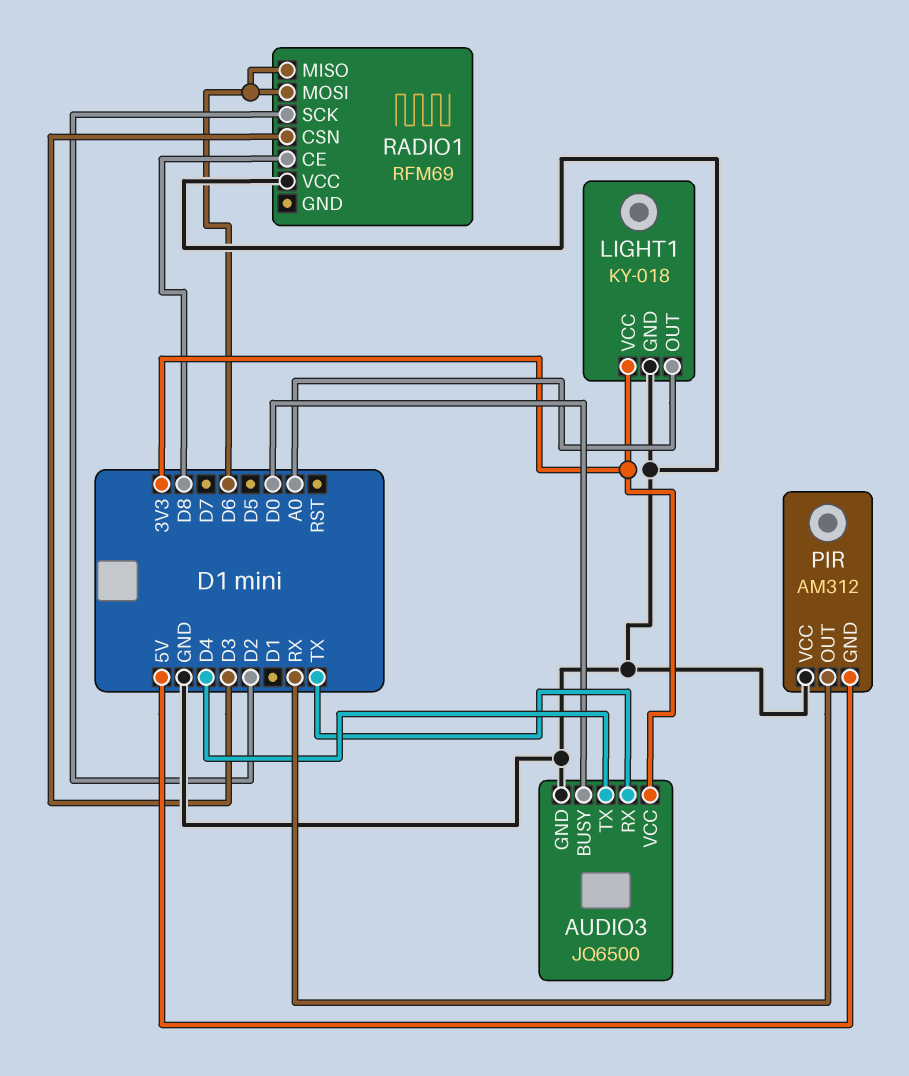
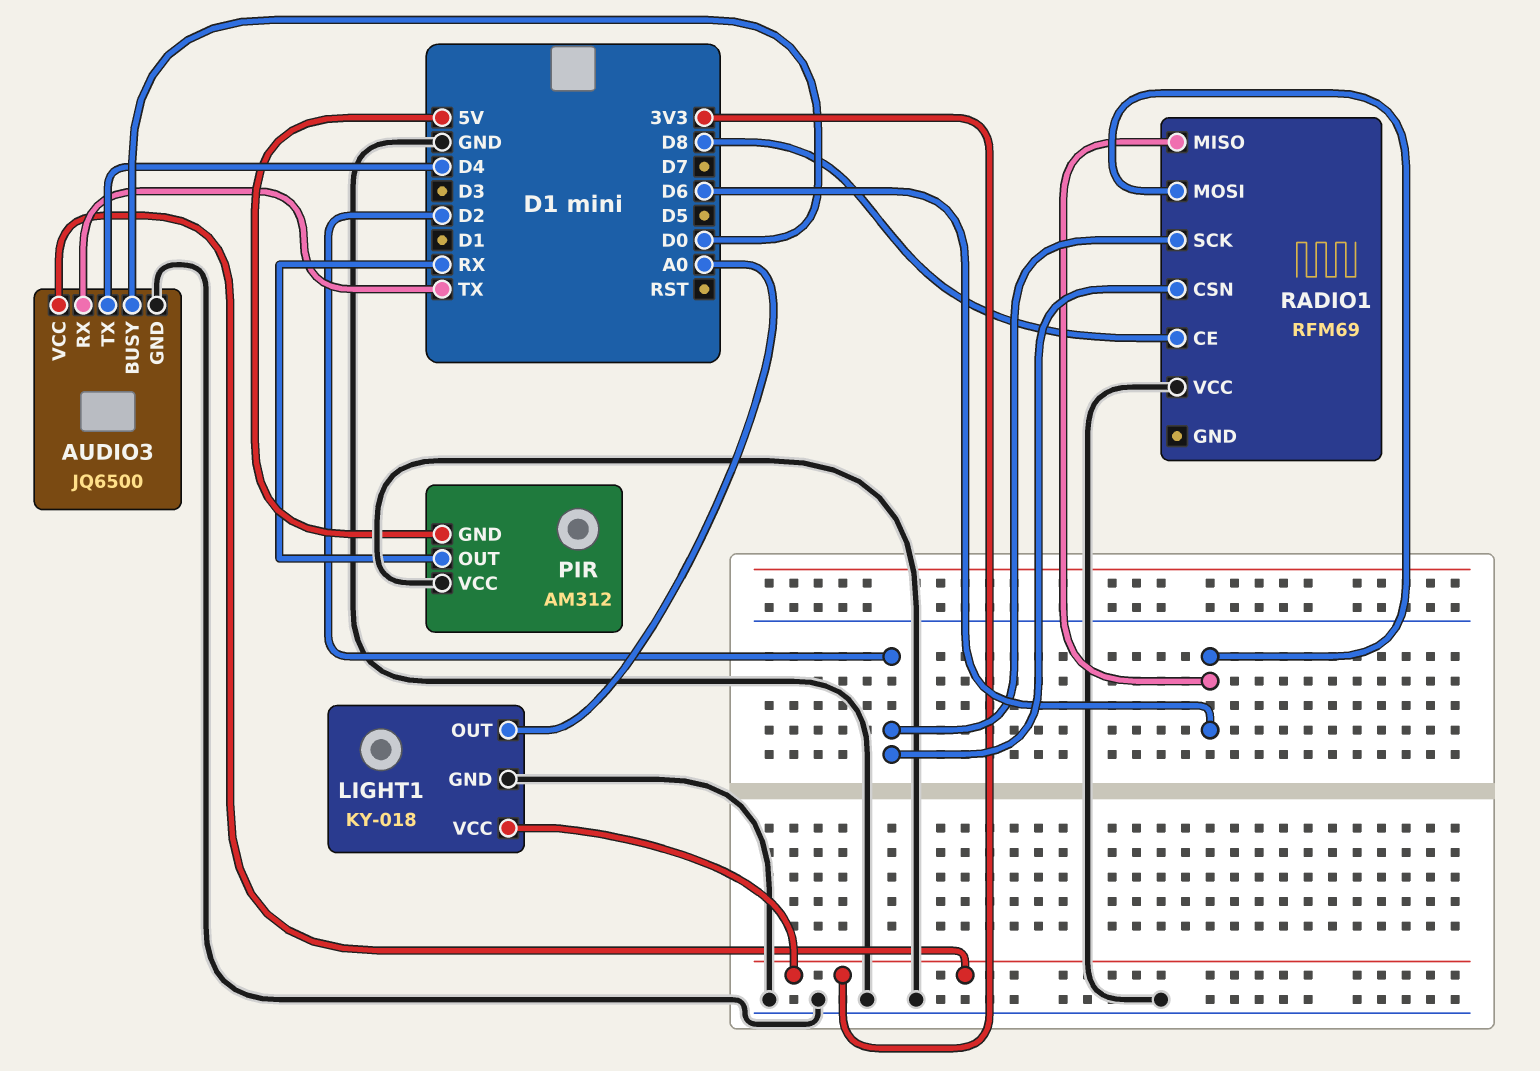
RADIO1 pin CSN: D3 -> D2

